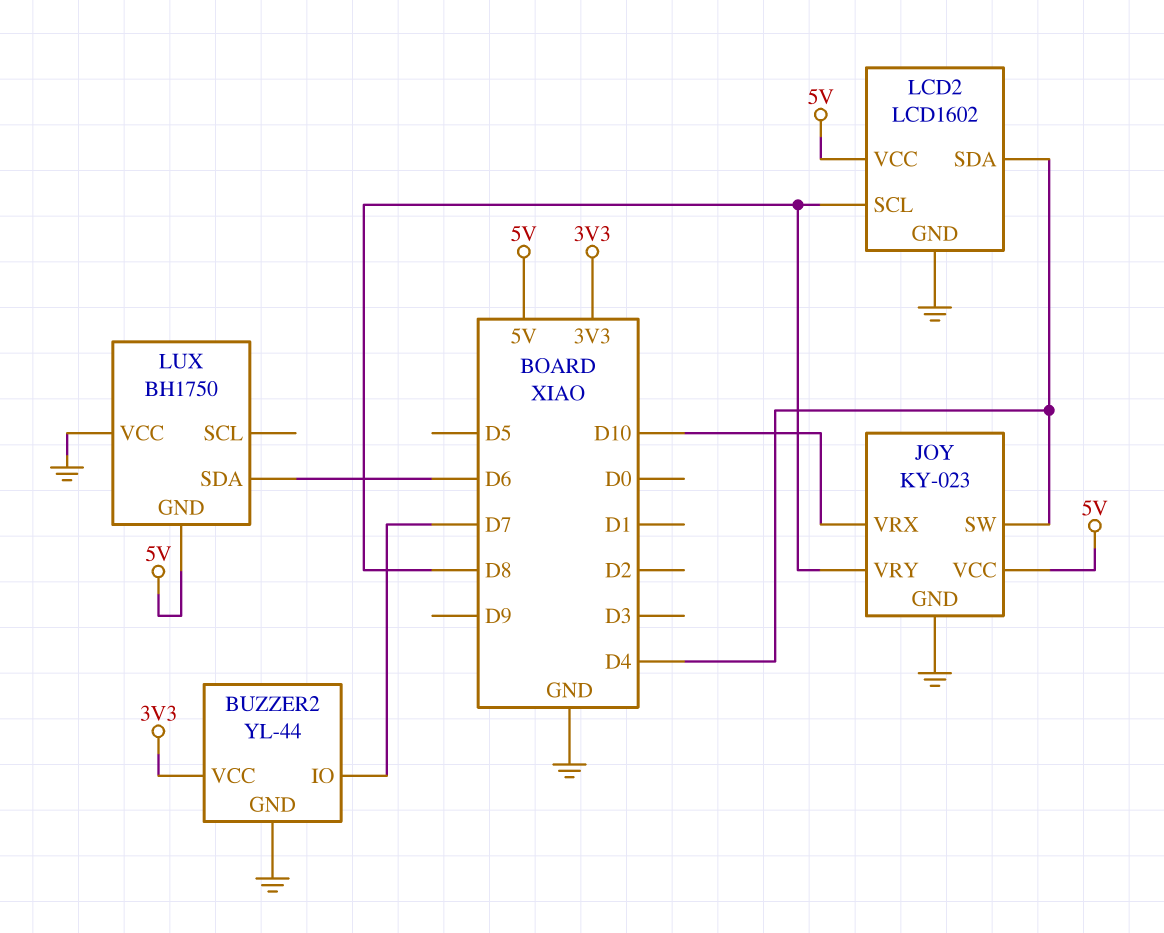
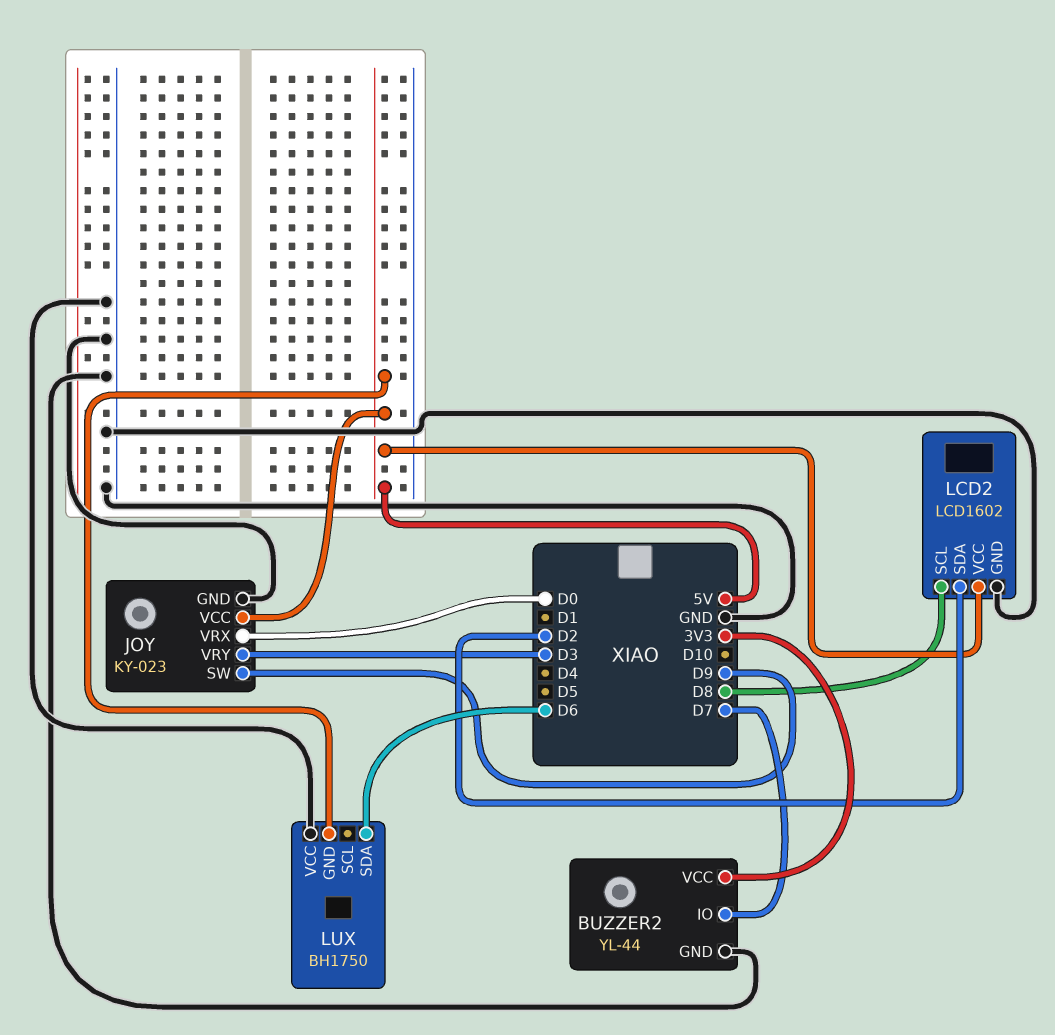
JOY pin SW: D4 -> D9
JOY pin VRX: D10 -> D0
JOY pin VRY: D8 -> D3
LCD2 pin SDA: D4 -> D2

